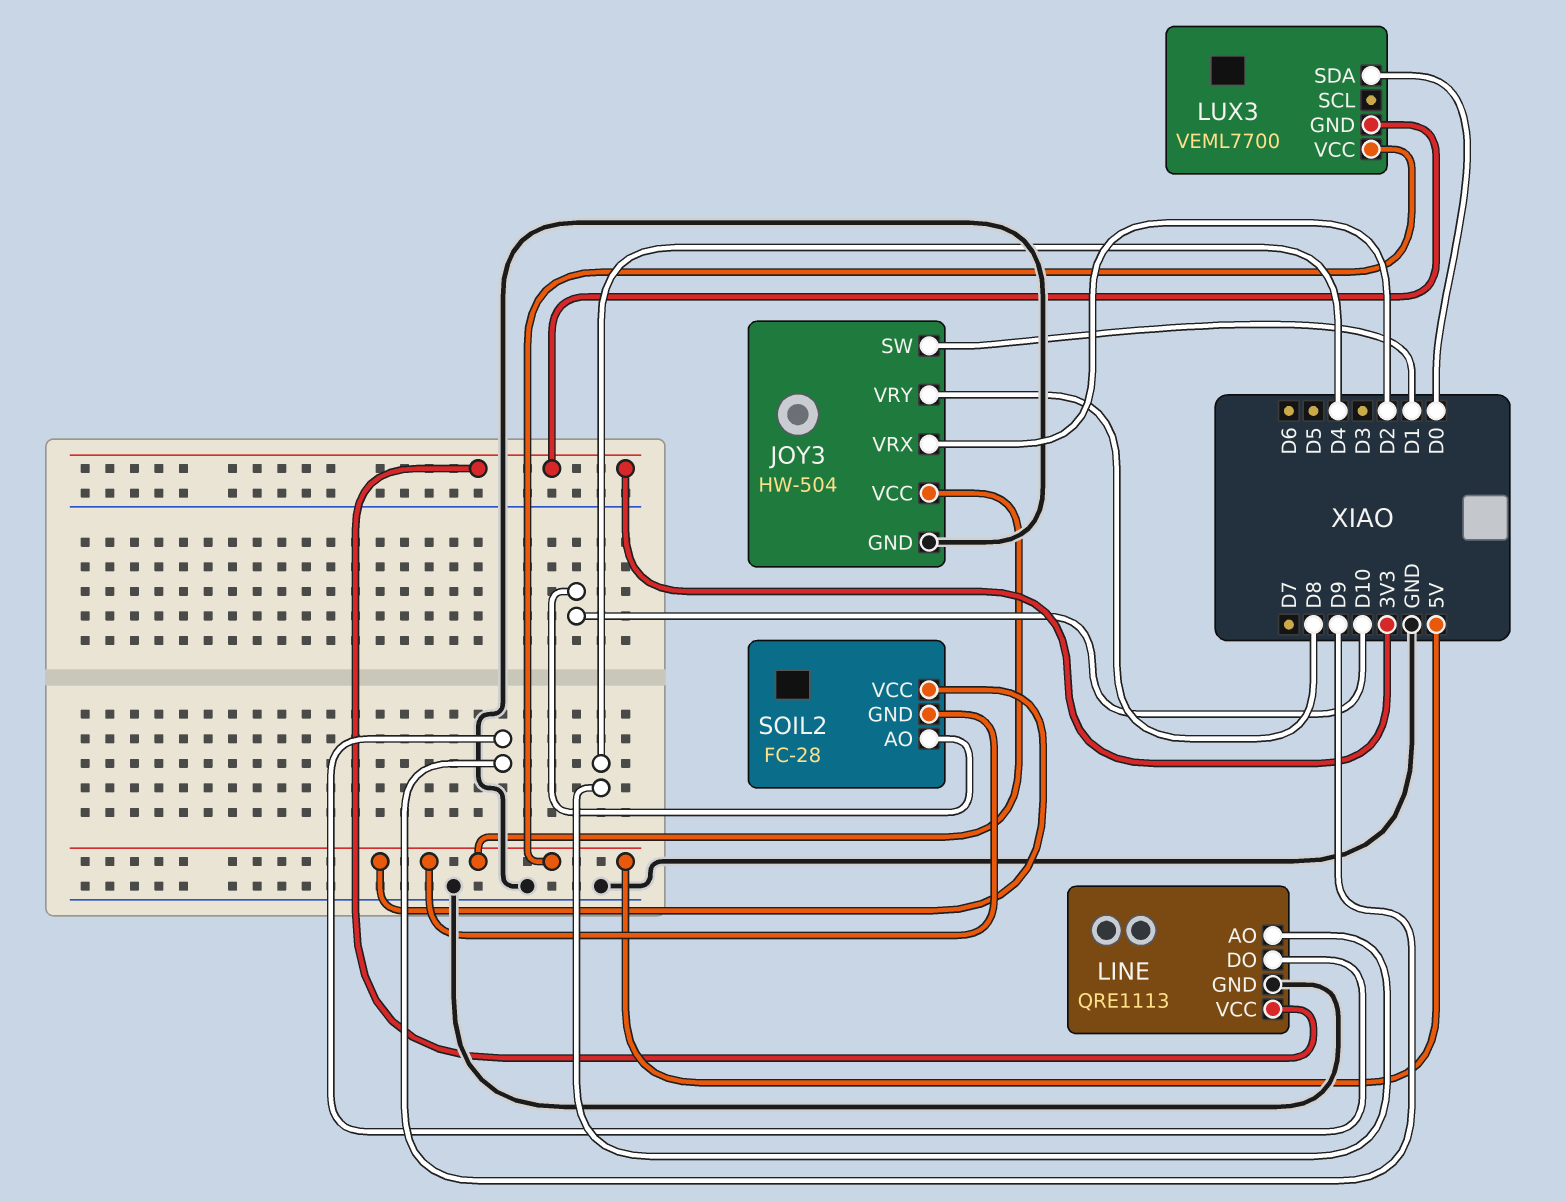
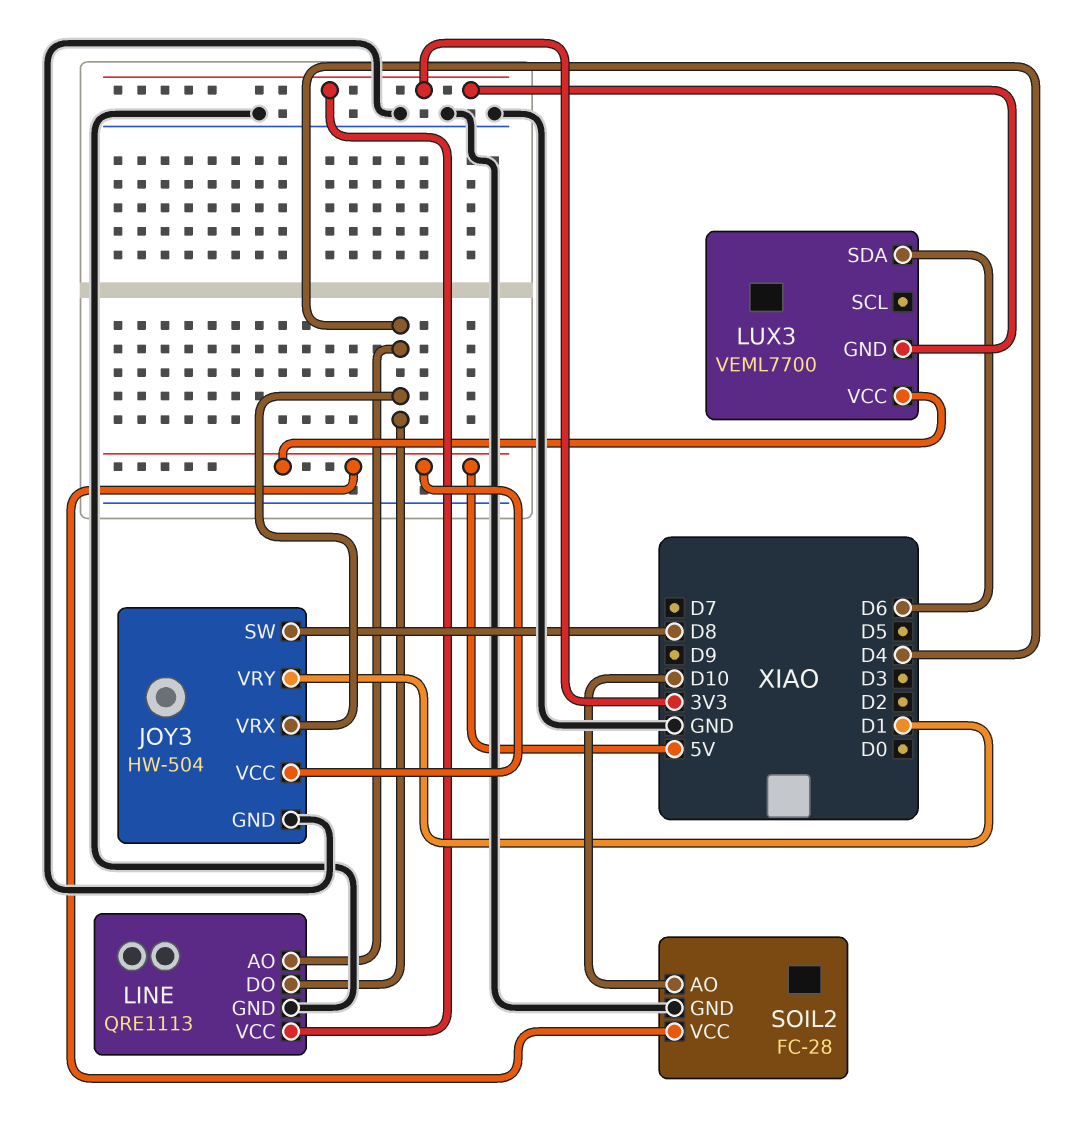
JOY3 pin SW: D1 -> D8
JOY3 pin VRX: D2 -> D4
JOY3 pin VRY: D8 -> D1
LINE pin DO: D9 -> D4
LUX3 pin SDA: D0 -> D6
SOIL2 pin GND: 5V -> GND

